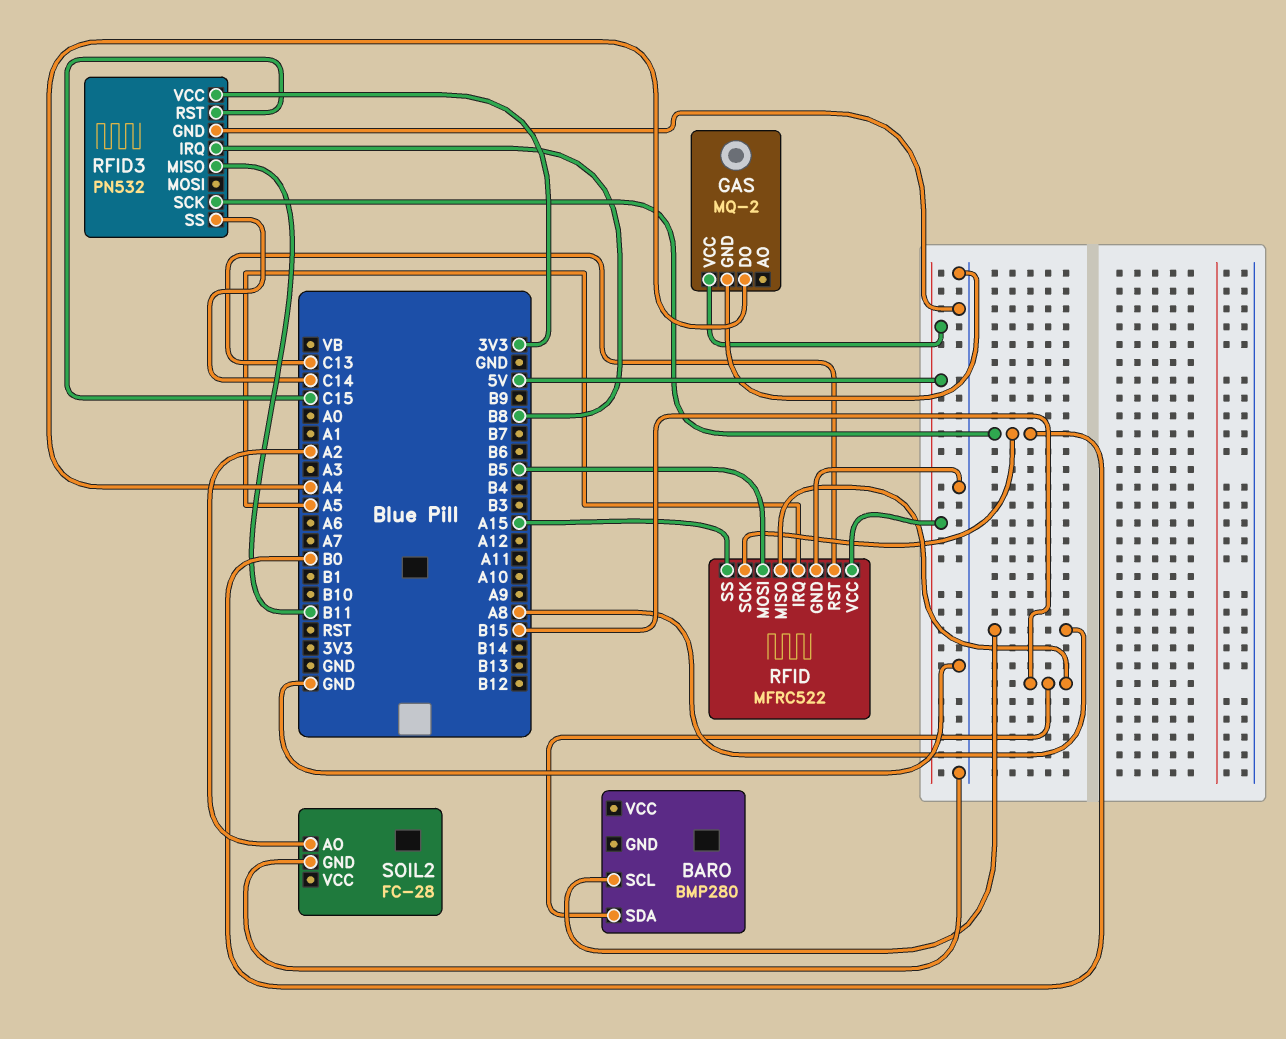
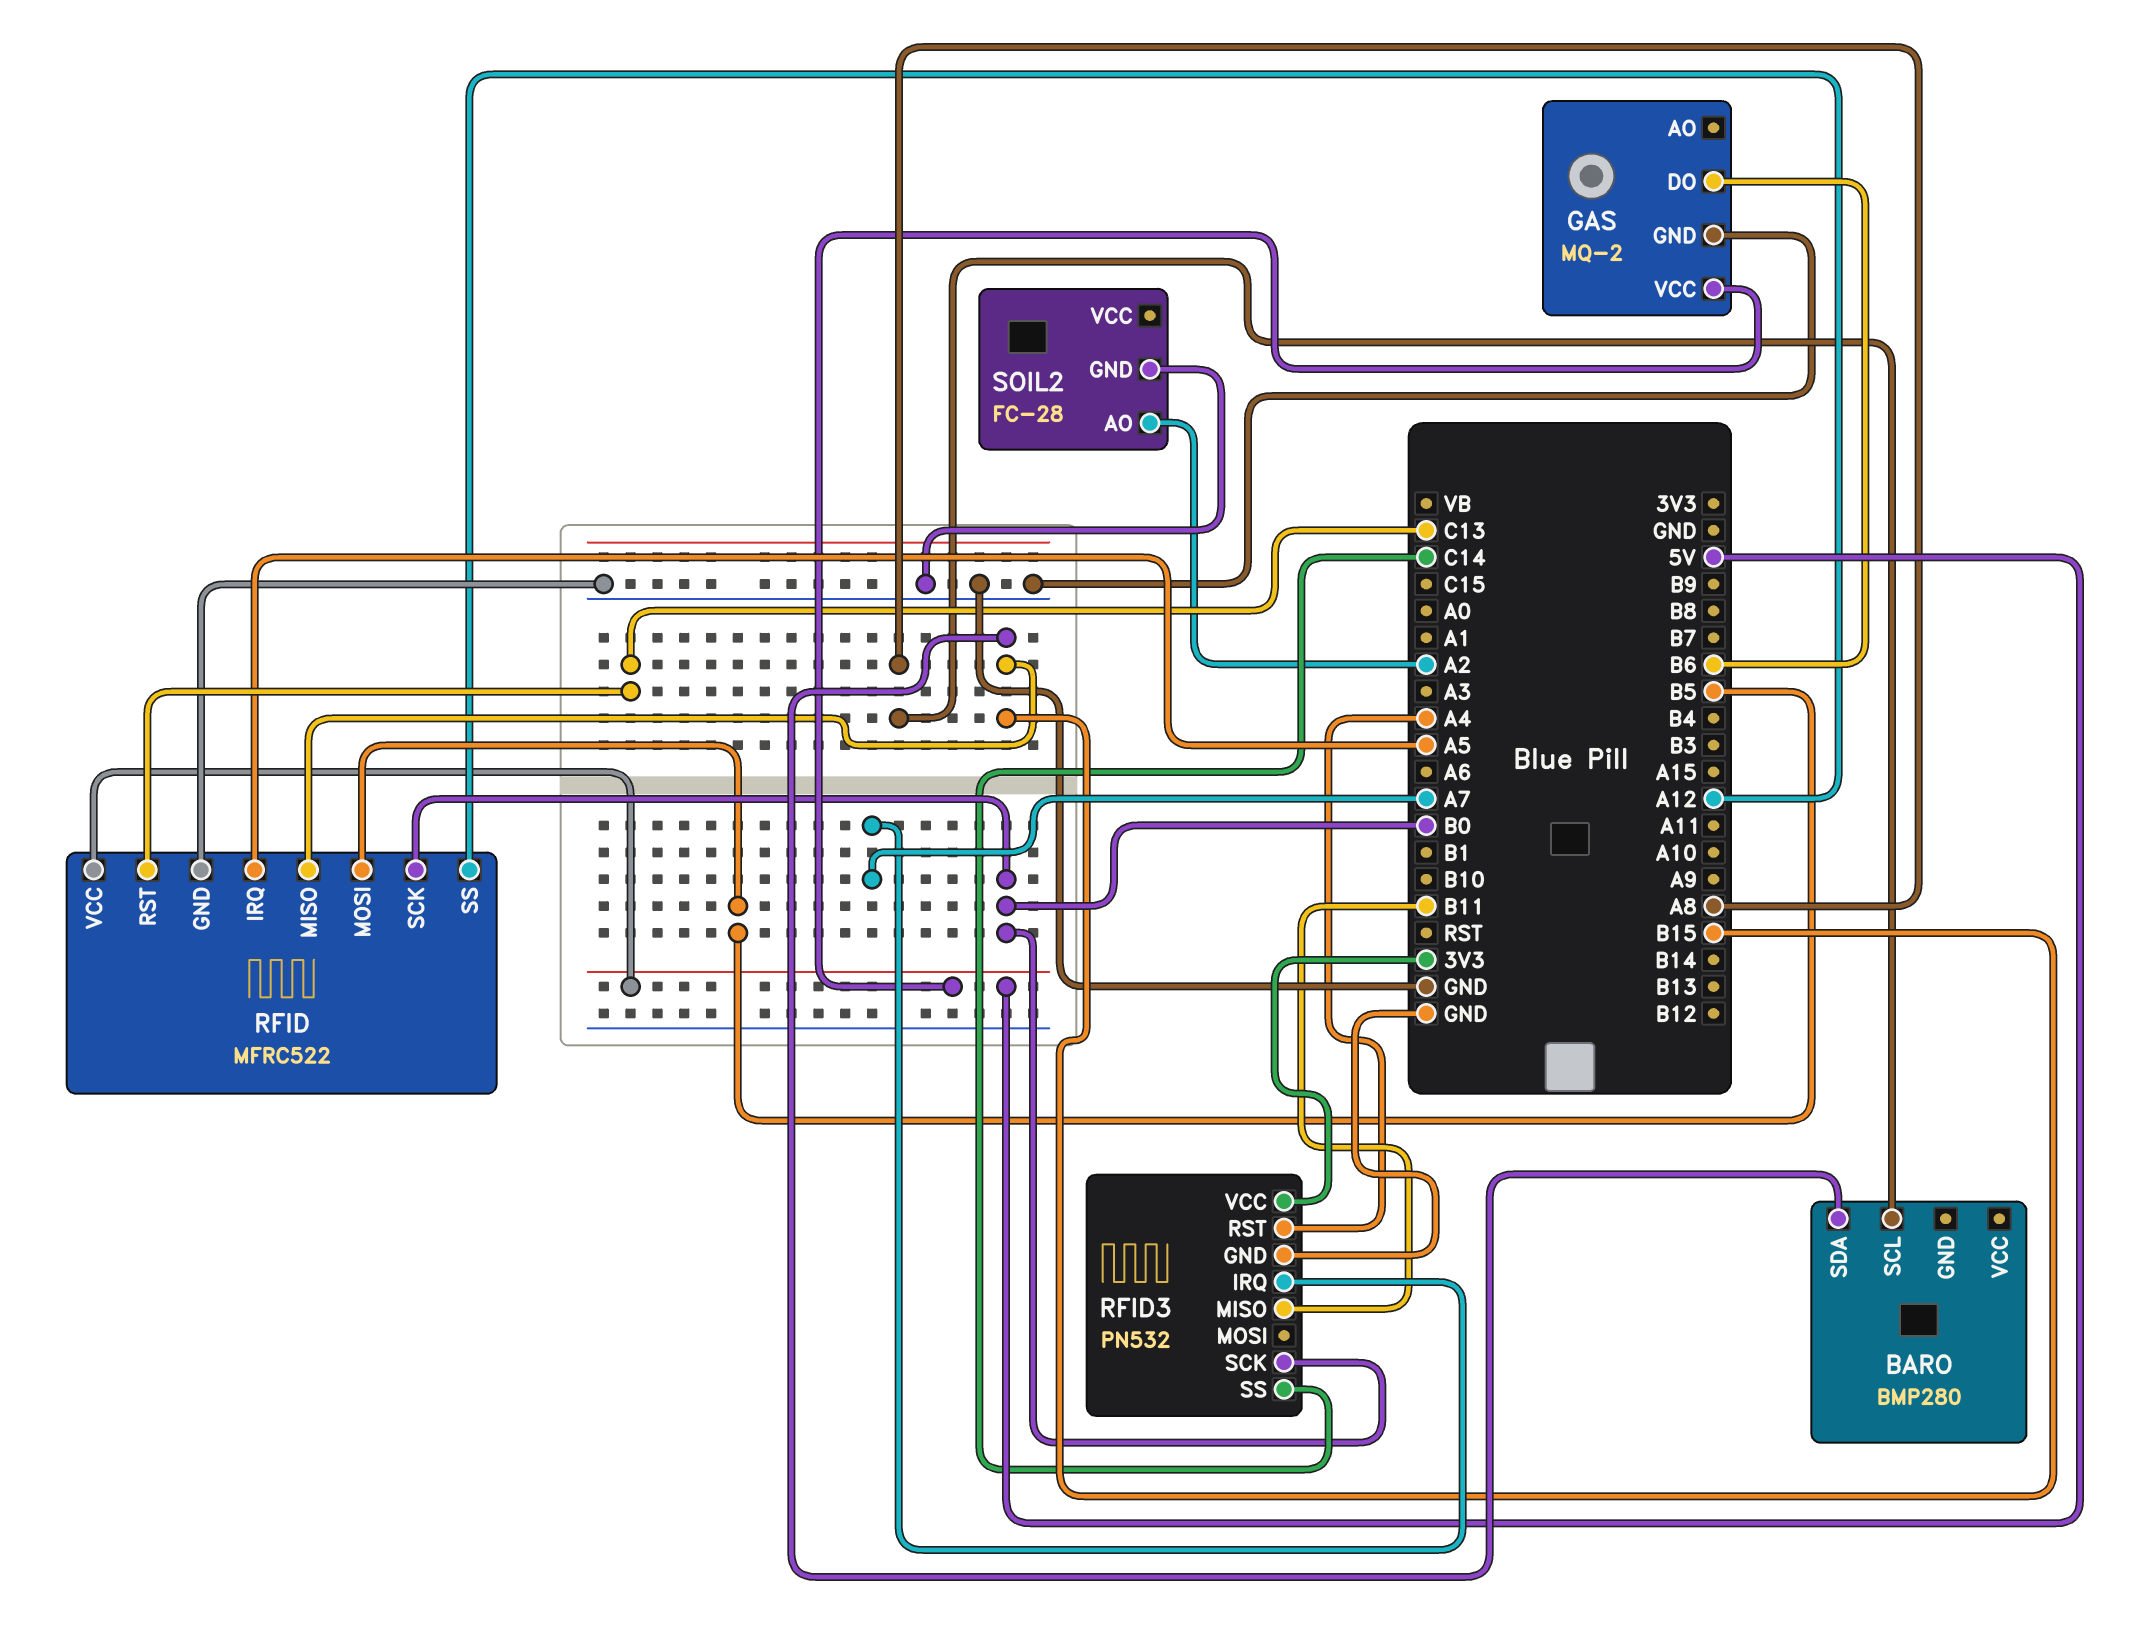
GAS pin DO: A4 -> B6
RFID pin SS: A15 -> A12
RFID3 pin IRQ: B8 -> A7
RFID3 pin RST: C15 -> A4

